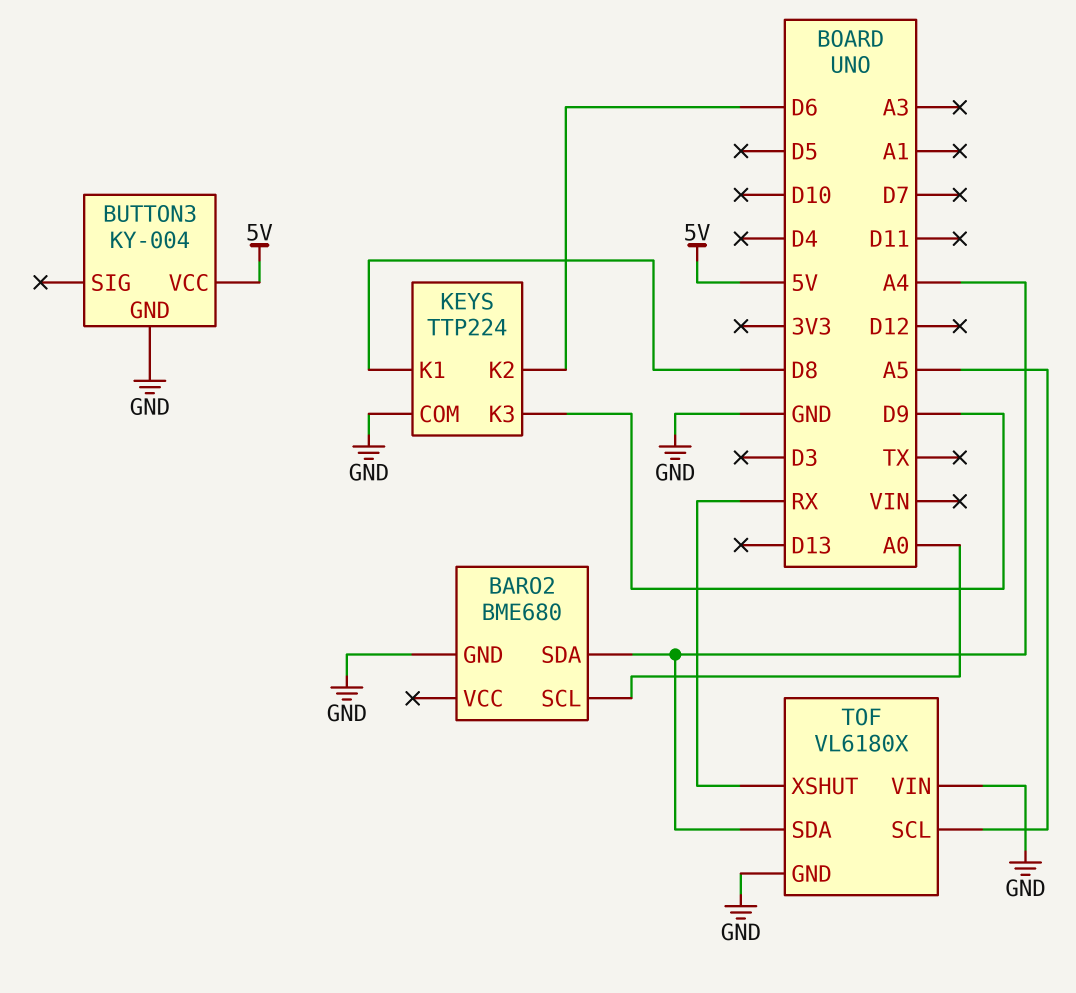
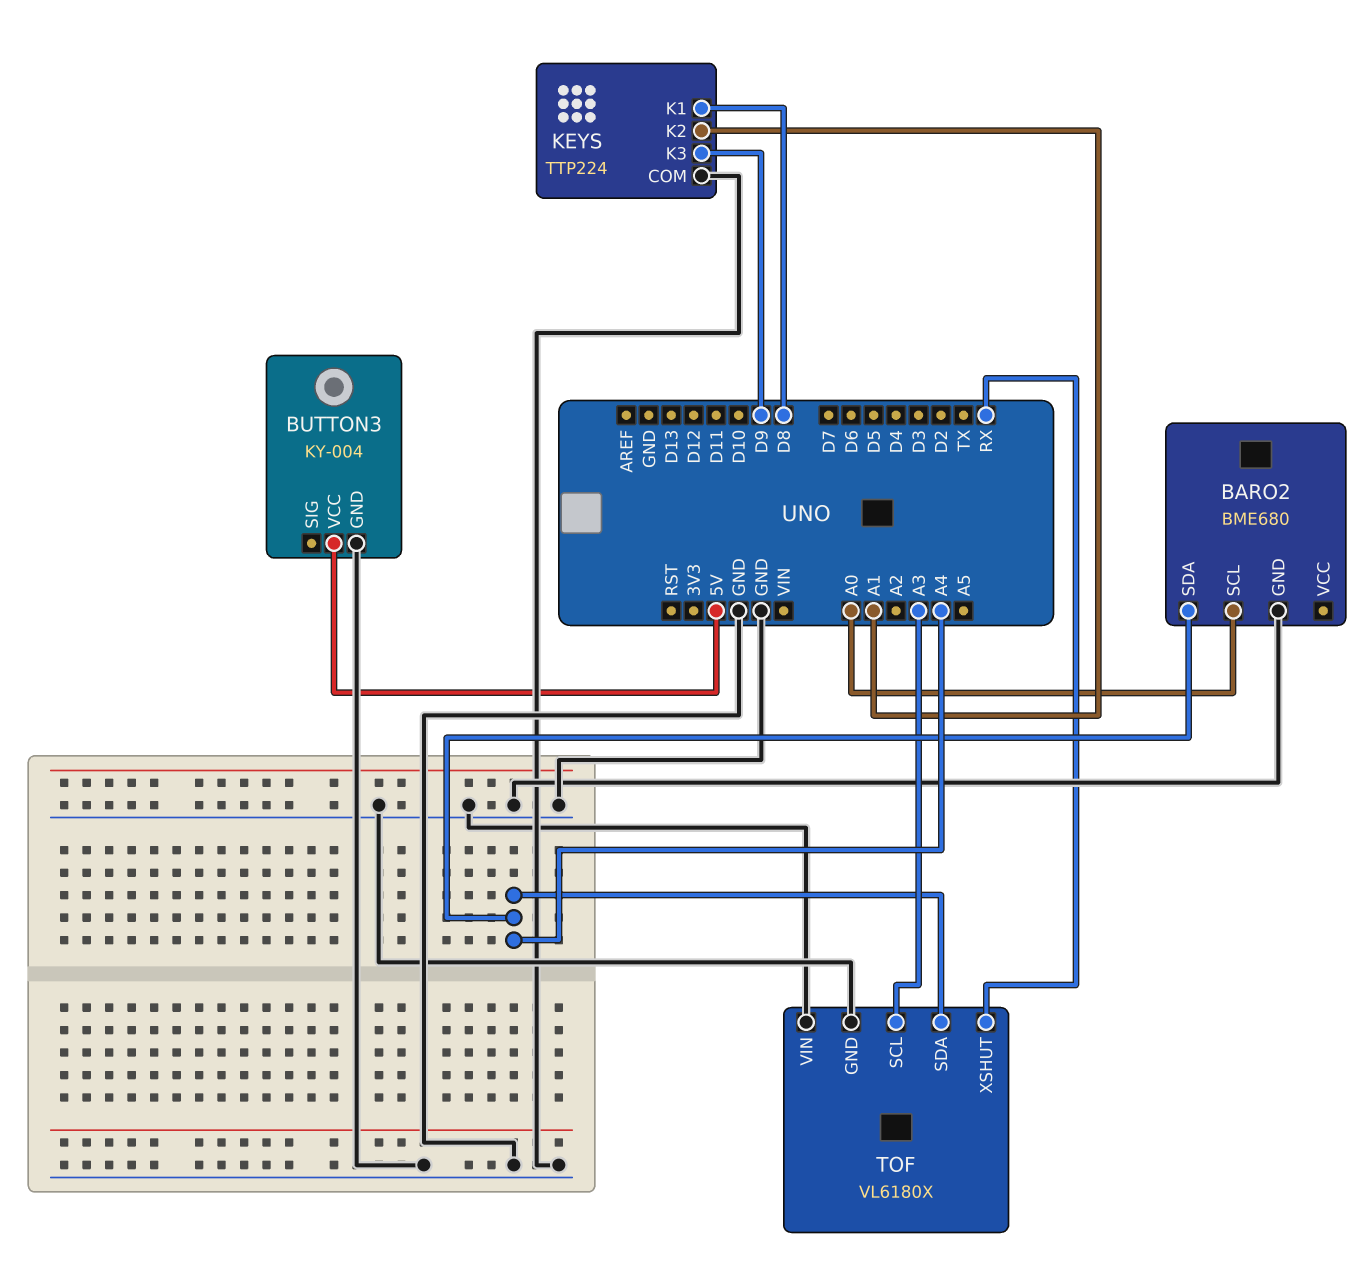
KEYS pin K2: D6 -> A1
TOF pin SCL: A5 -> A3

